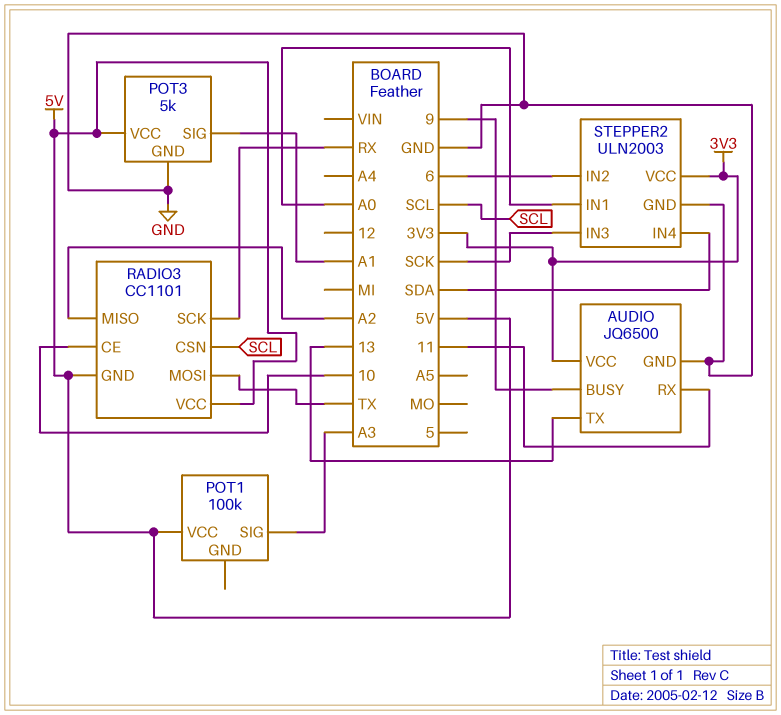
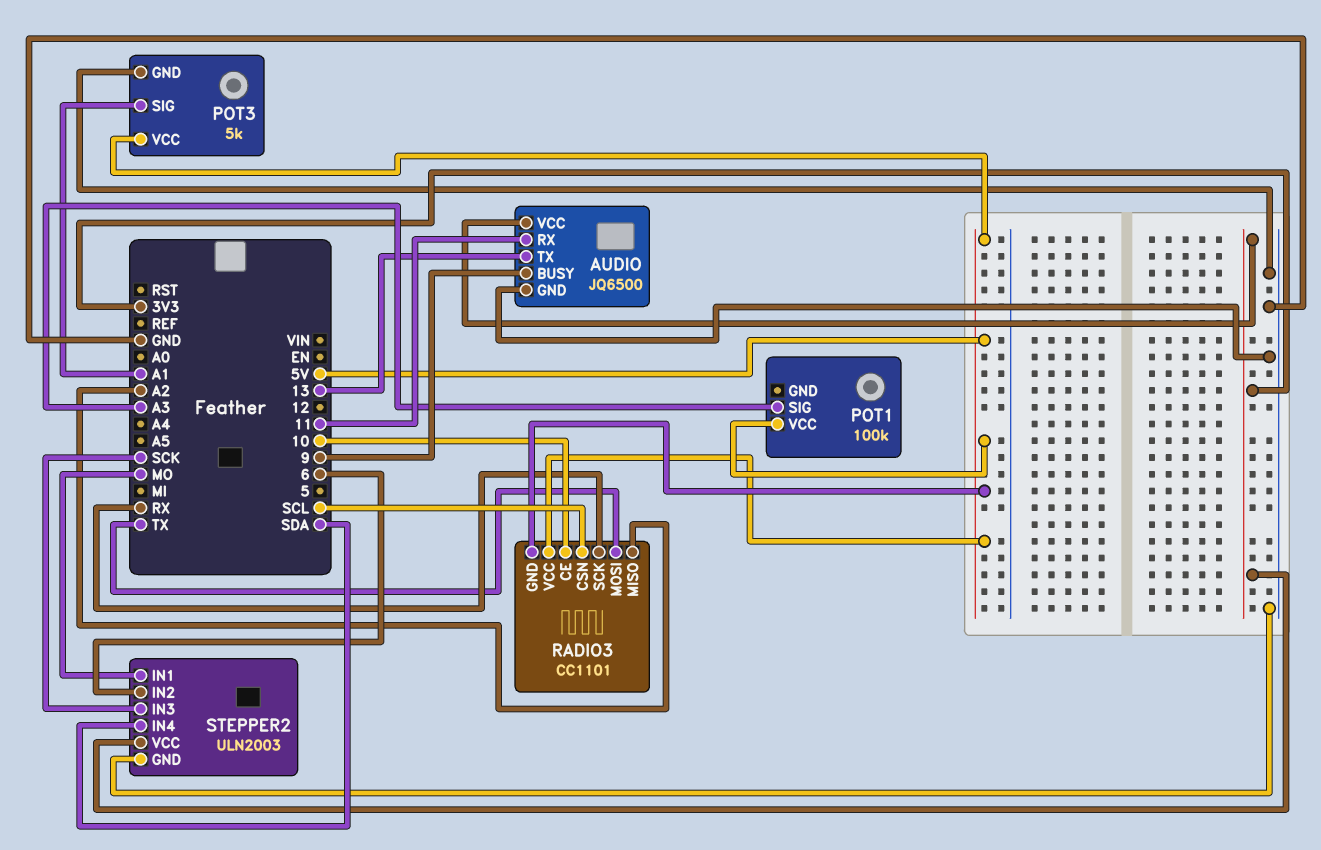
STEPPER2 pin IN1: A0 -> MO

